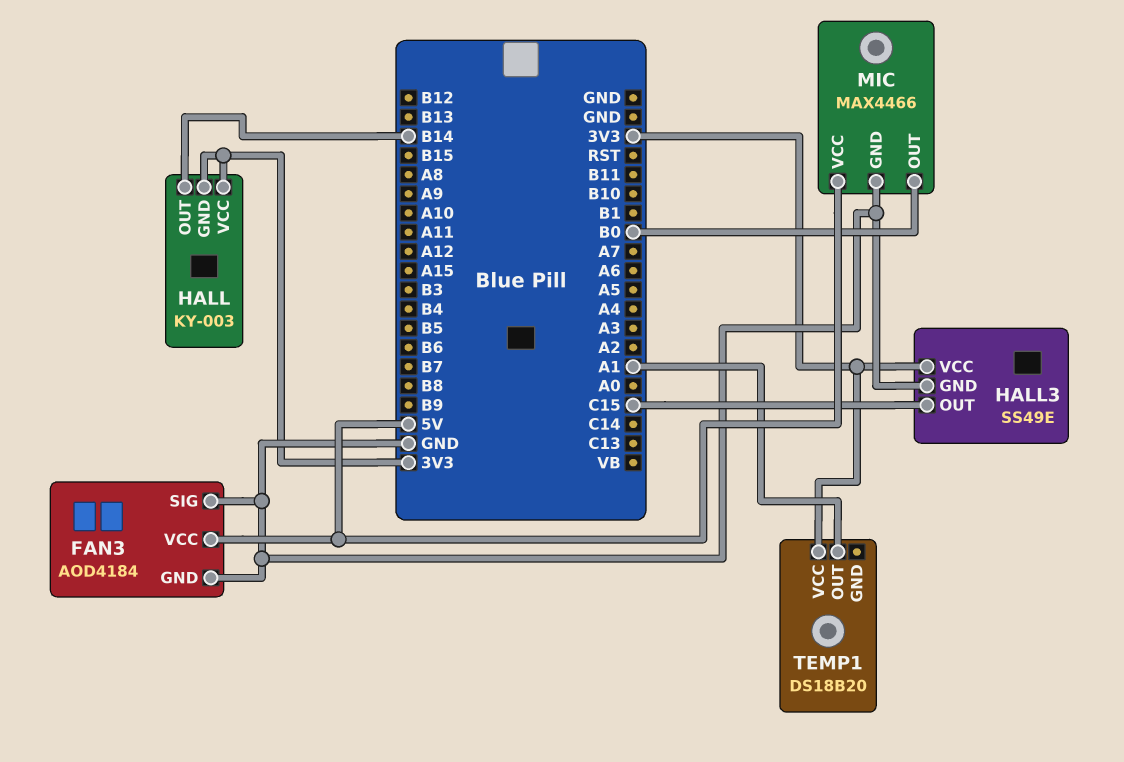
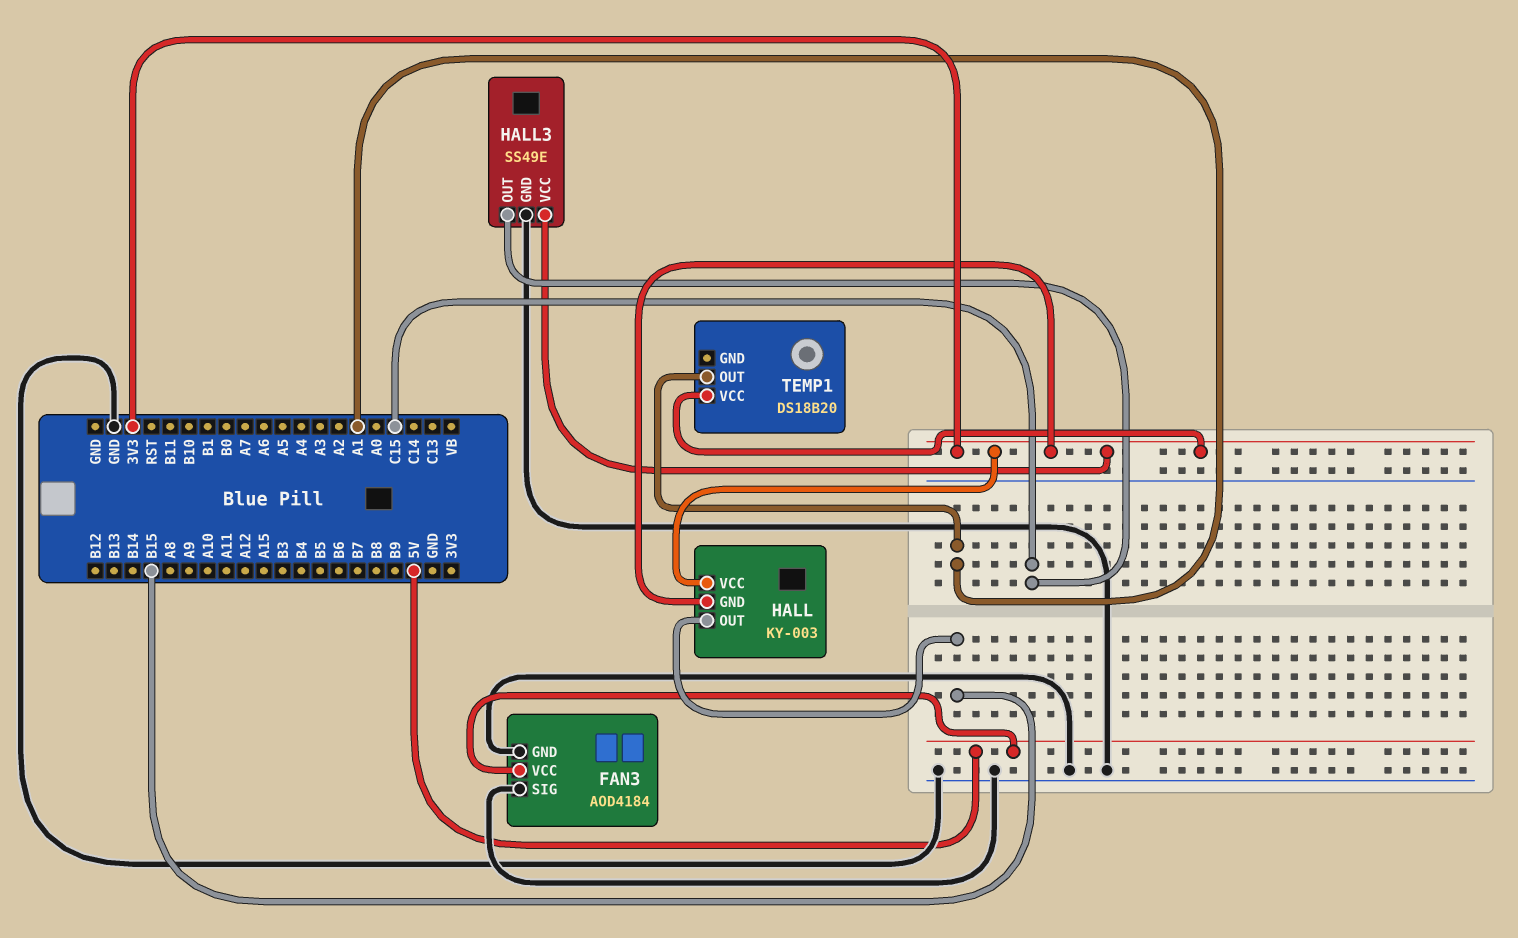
HALL pin OUT: B14 -> B15
MIC: MAX4466 -> none
MIC pin GND: GND -> none
MIC pin OUT: B0 -> none
MIC pin VCC: 5V -> none

